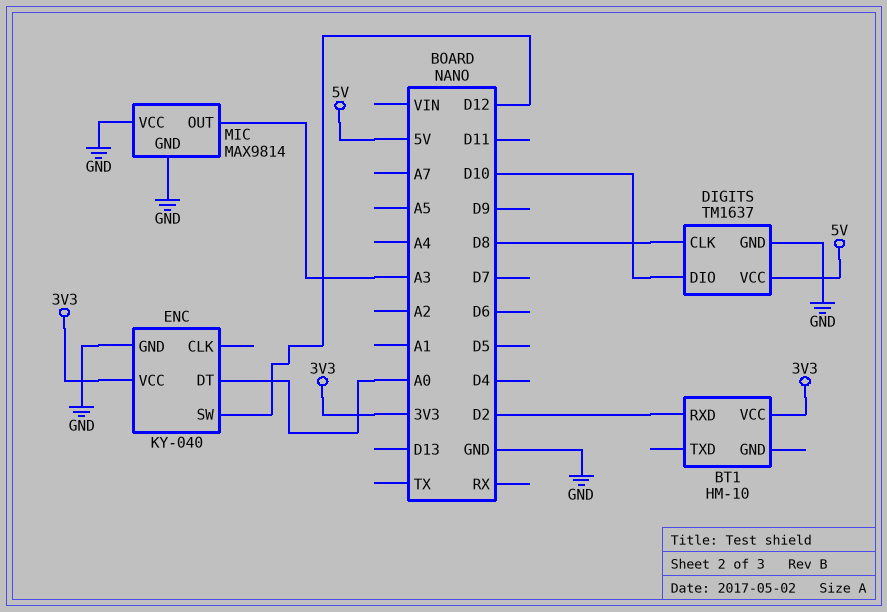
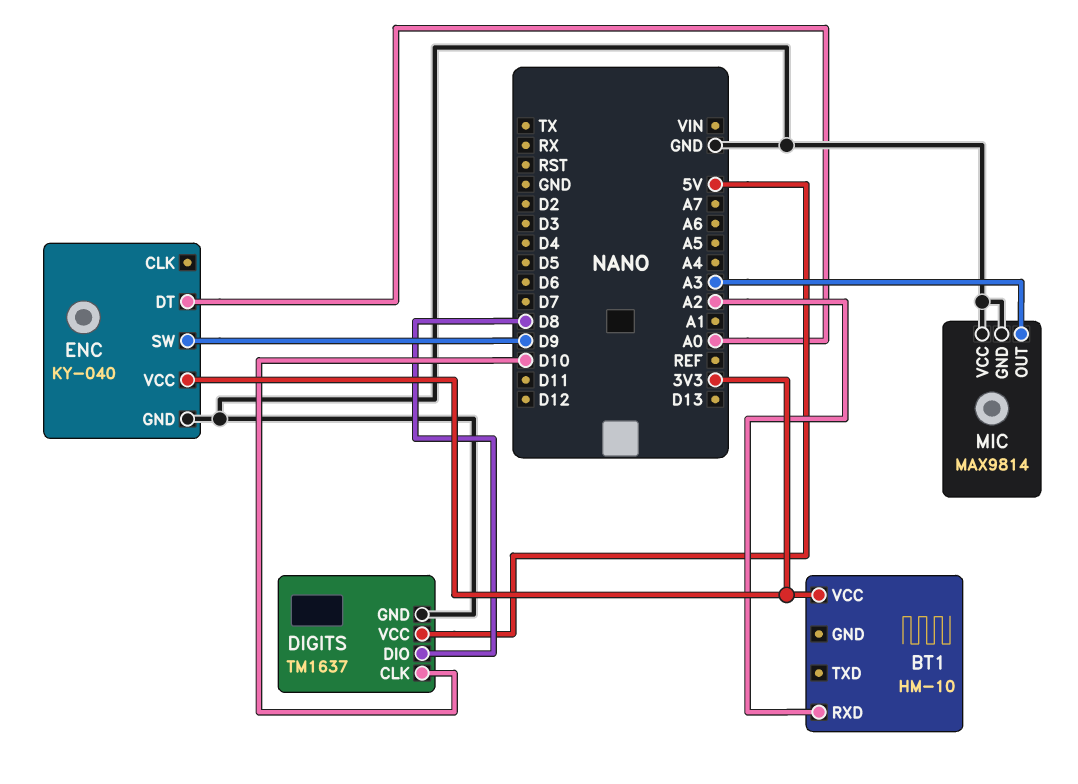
BT1 pin RXD: D2 -> A2
DIGITS pin CLK: D8 -> D10
DIGITS pin DIO: D10 -> D8
ENC pin SW: D12 -> D9

